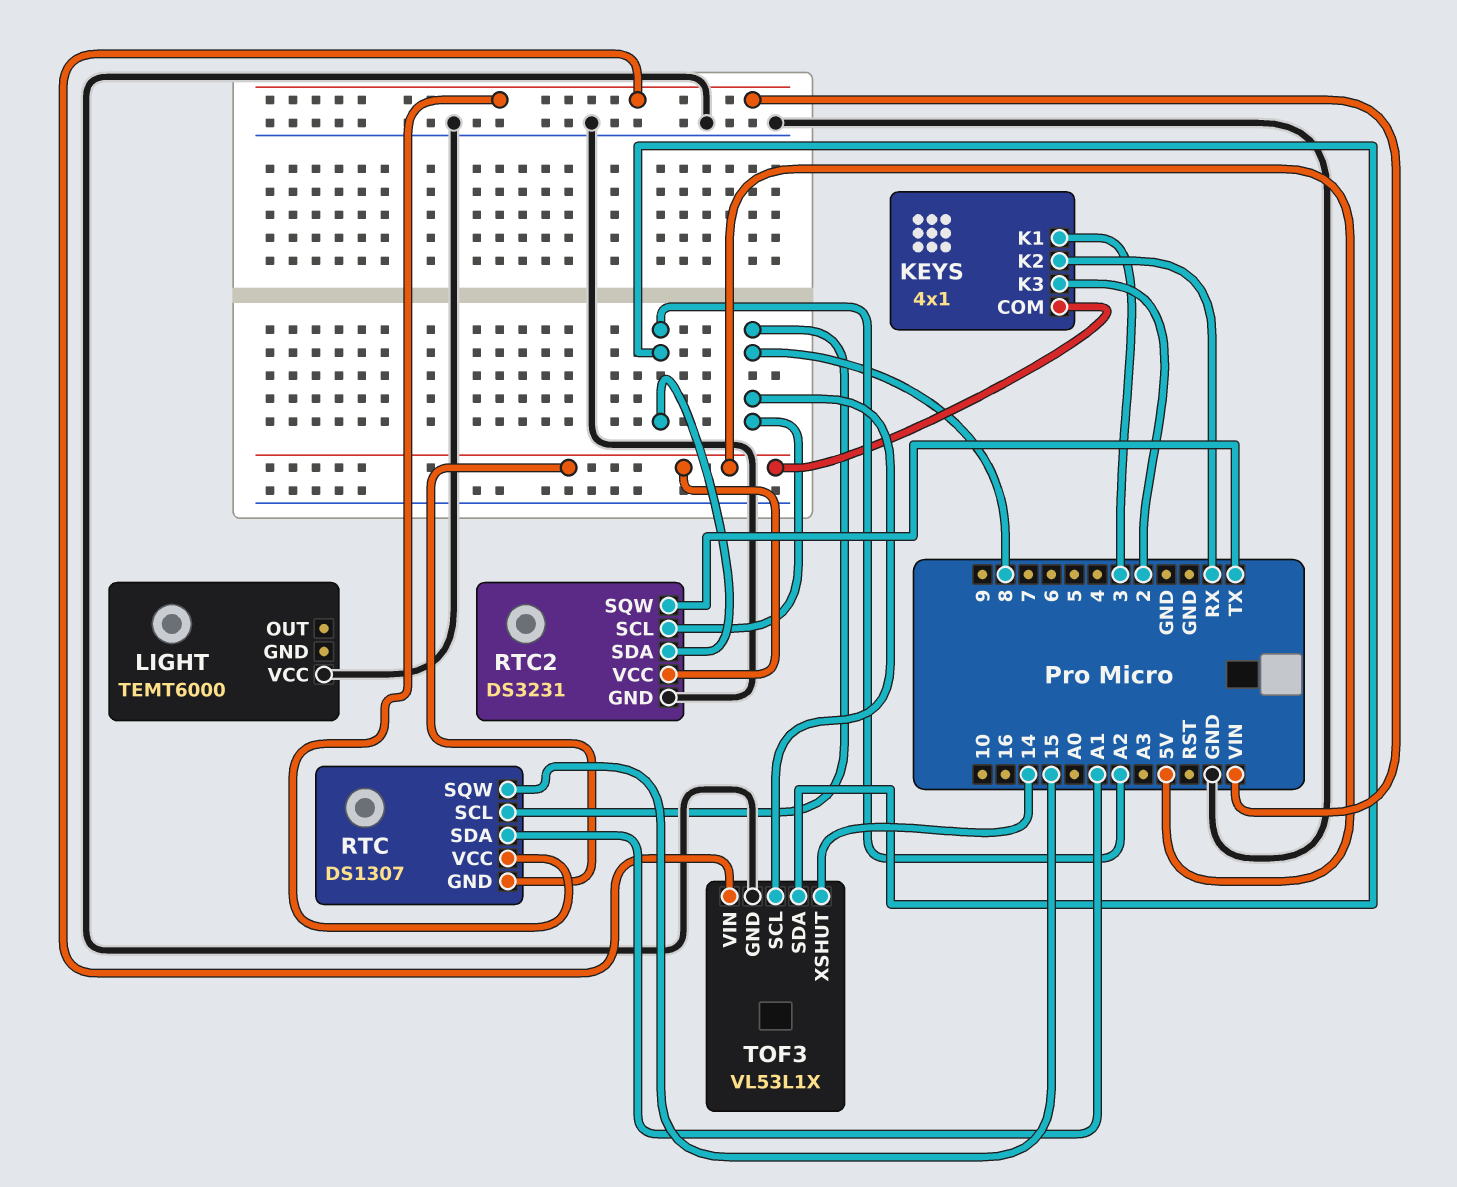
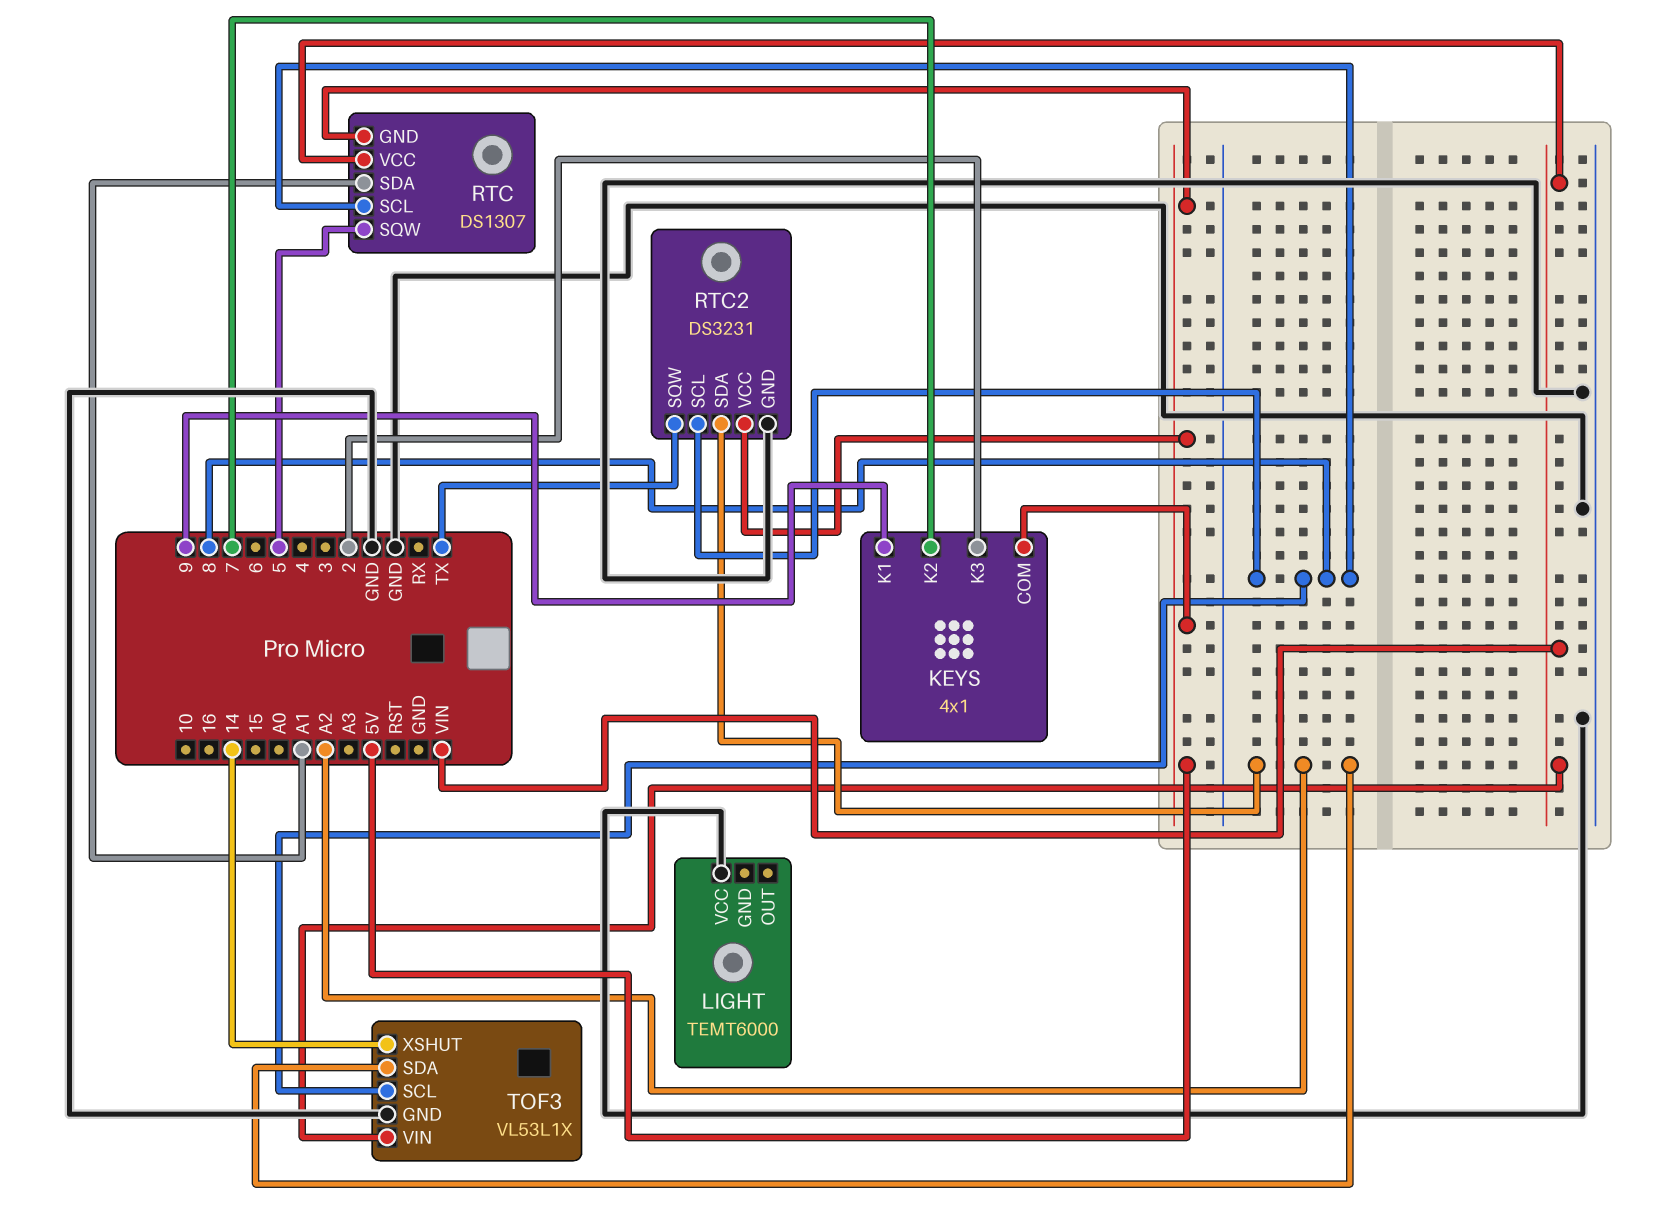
KEYS pin K1: 3 -> 9
KEYS pin K2: RX -> 7
RTC pin SQW: 15 -> 5

